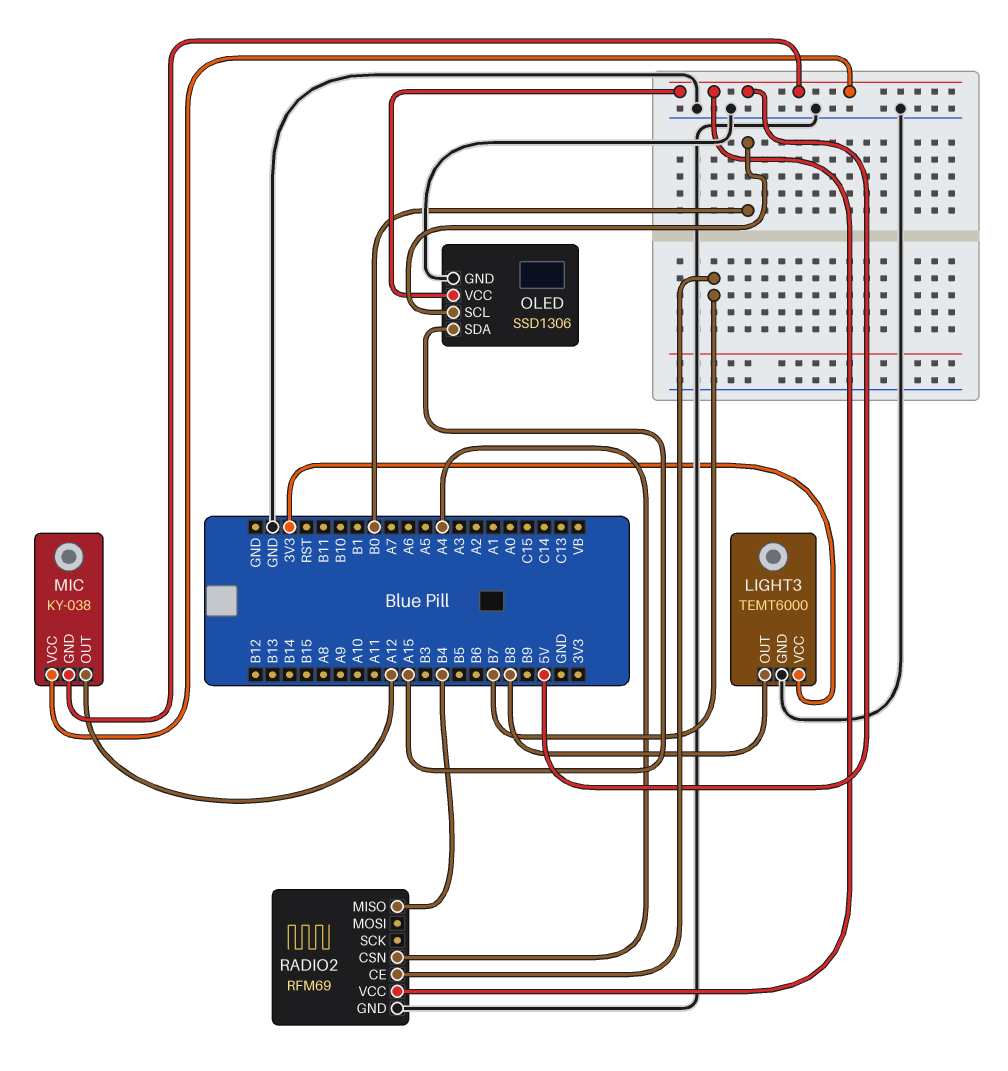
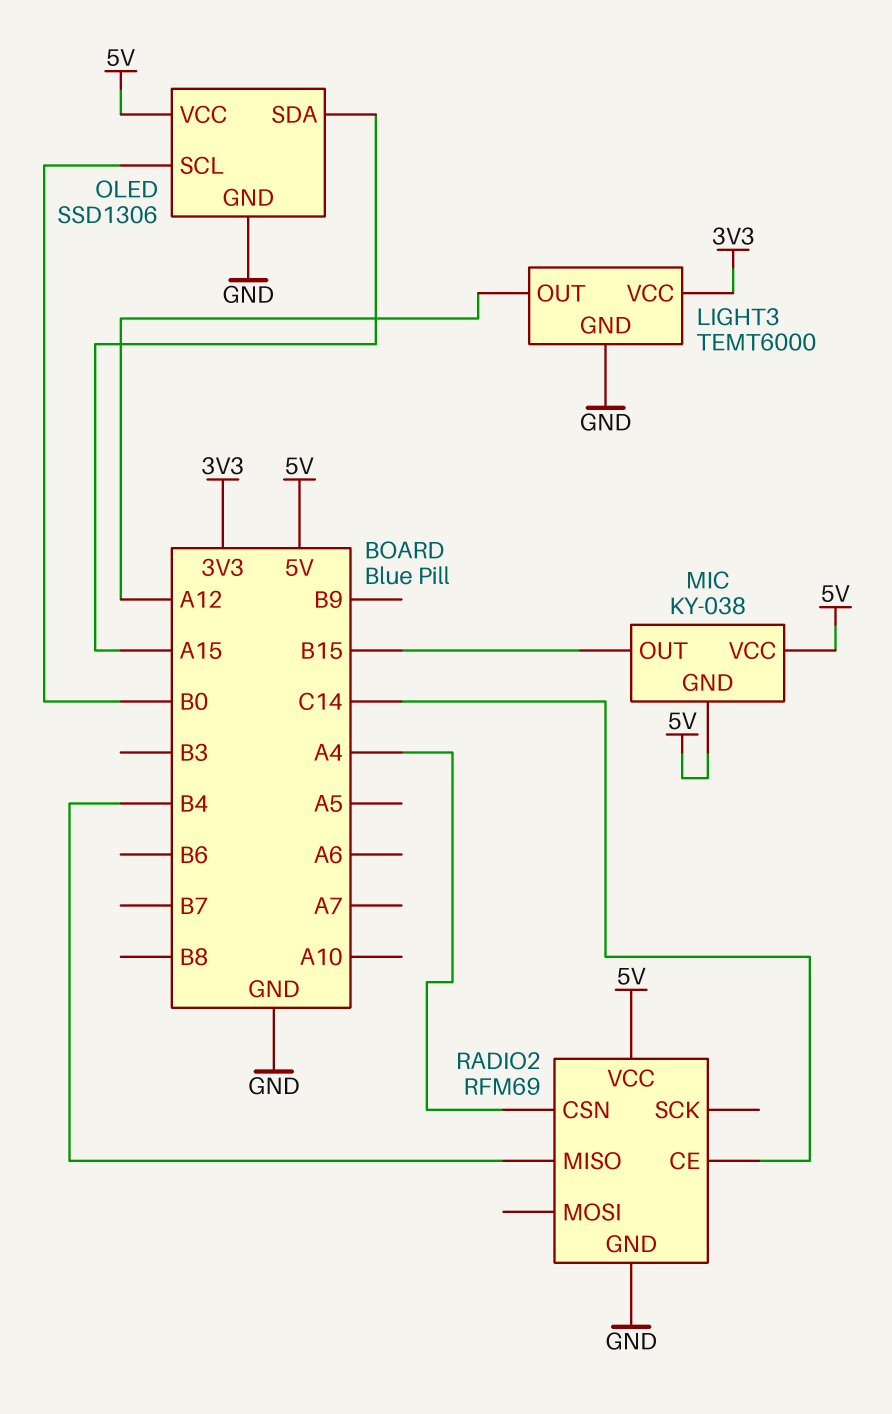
LIGHT3 pin OUT: B8 -> A12
MIC pin OUT: A12 -> B15
RADIO2 pin CE: B7 -> C14

